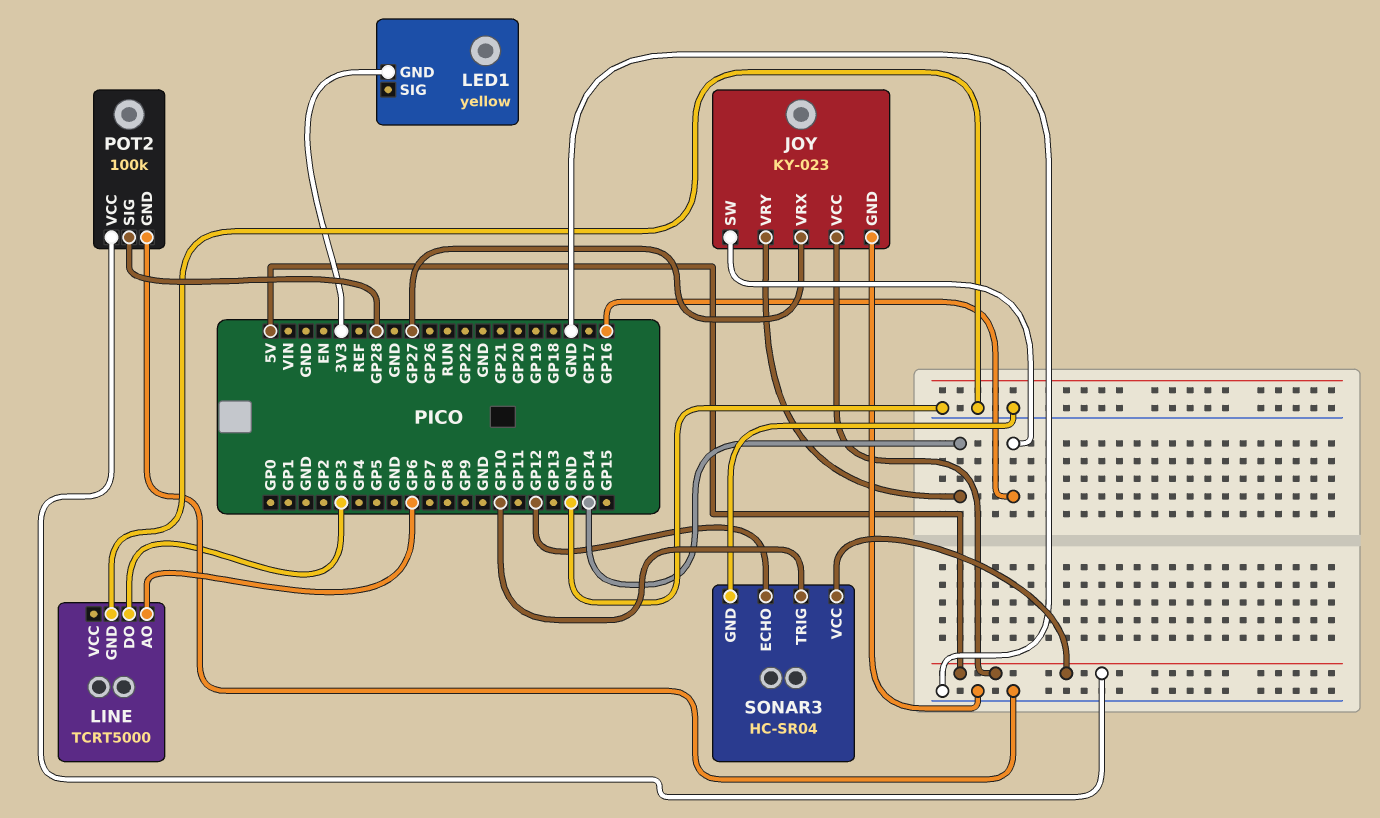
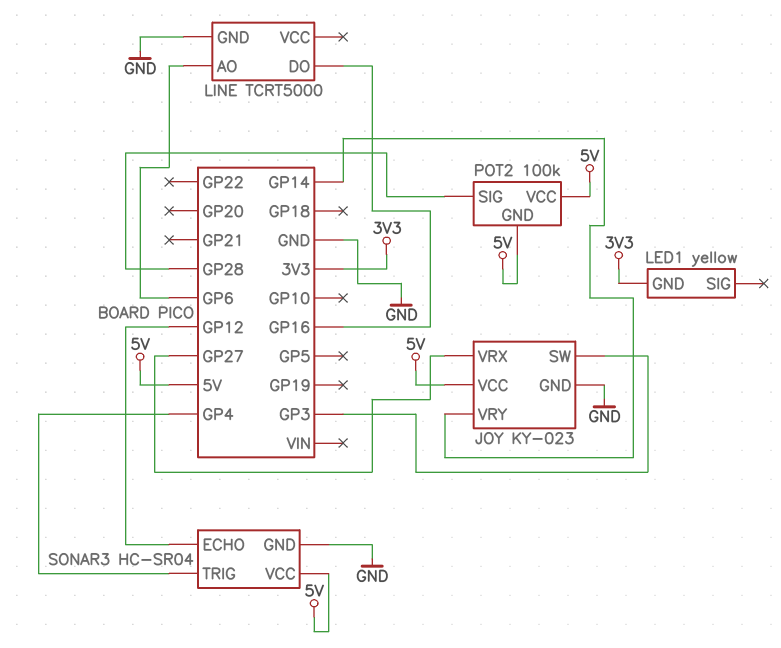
JOY pin SW: GP16 -> GP3
LINE pin DO: GP3 -> GP16
POT2 pin GND: GND -> 5V
SONAR3 pin TRIG: GP10 -> GP4

